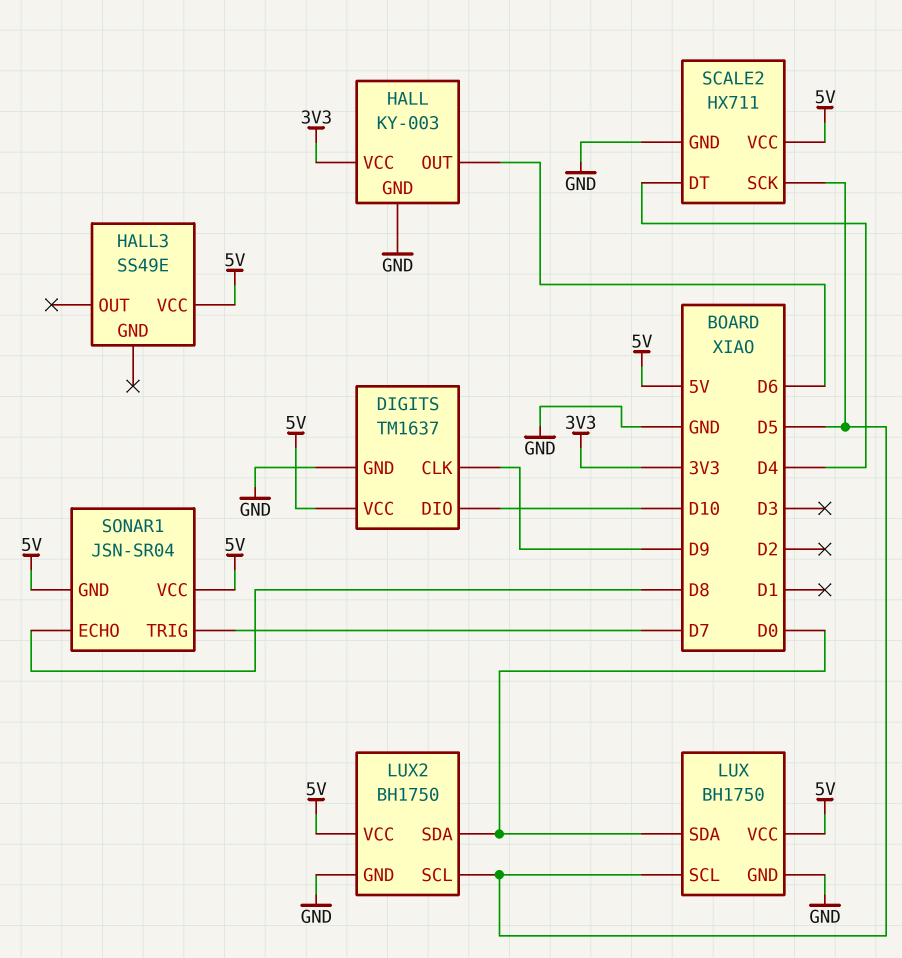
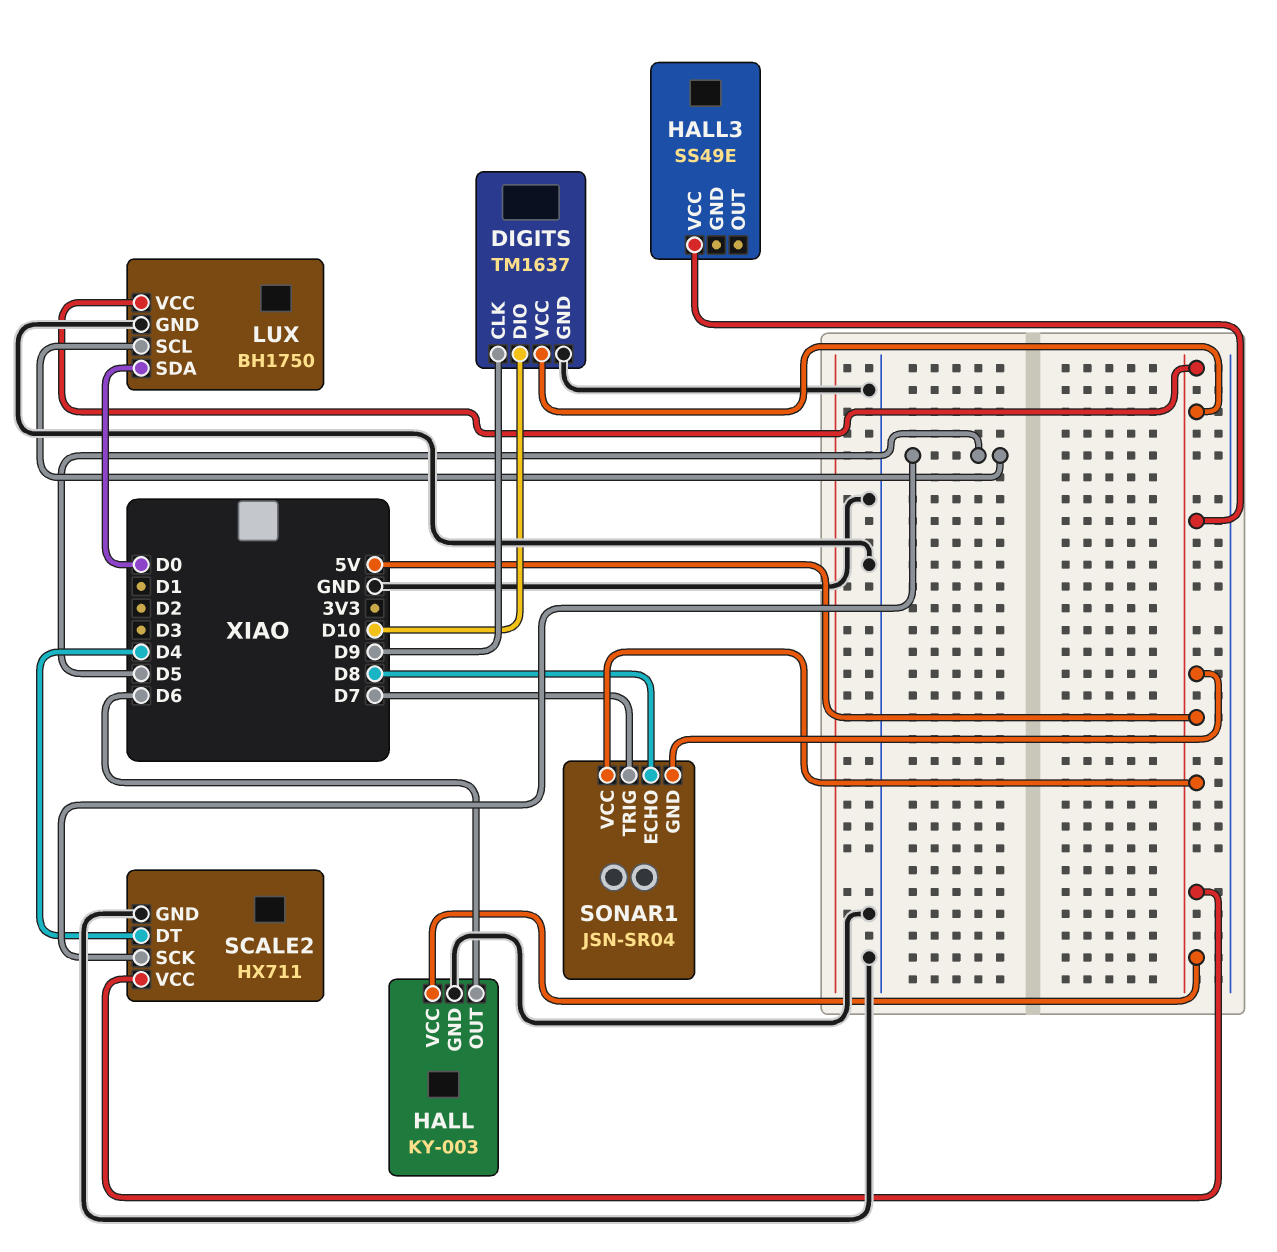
HALL pin VCC: 3V3 -> 5V
LUX2: BH1750 -> none
LUX2 pin GND: GND -> none
LUX2 pin SCL: D5 -> none
LUX2 pin SDA: D0 -> none
LUX2 pin VCC: 5V -> none

